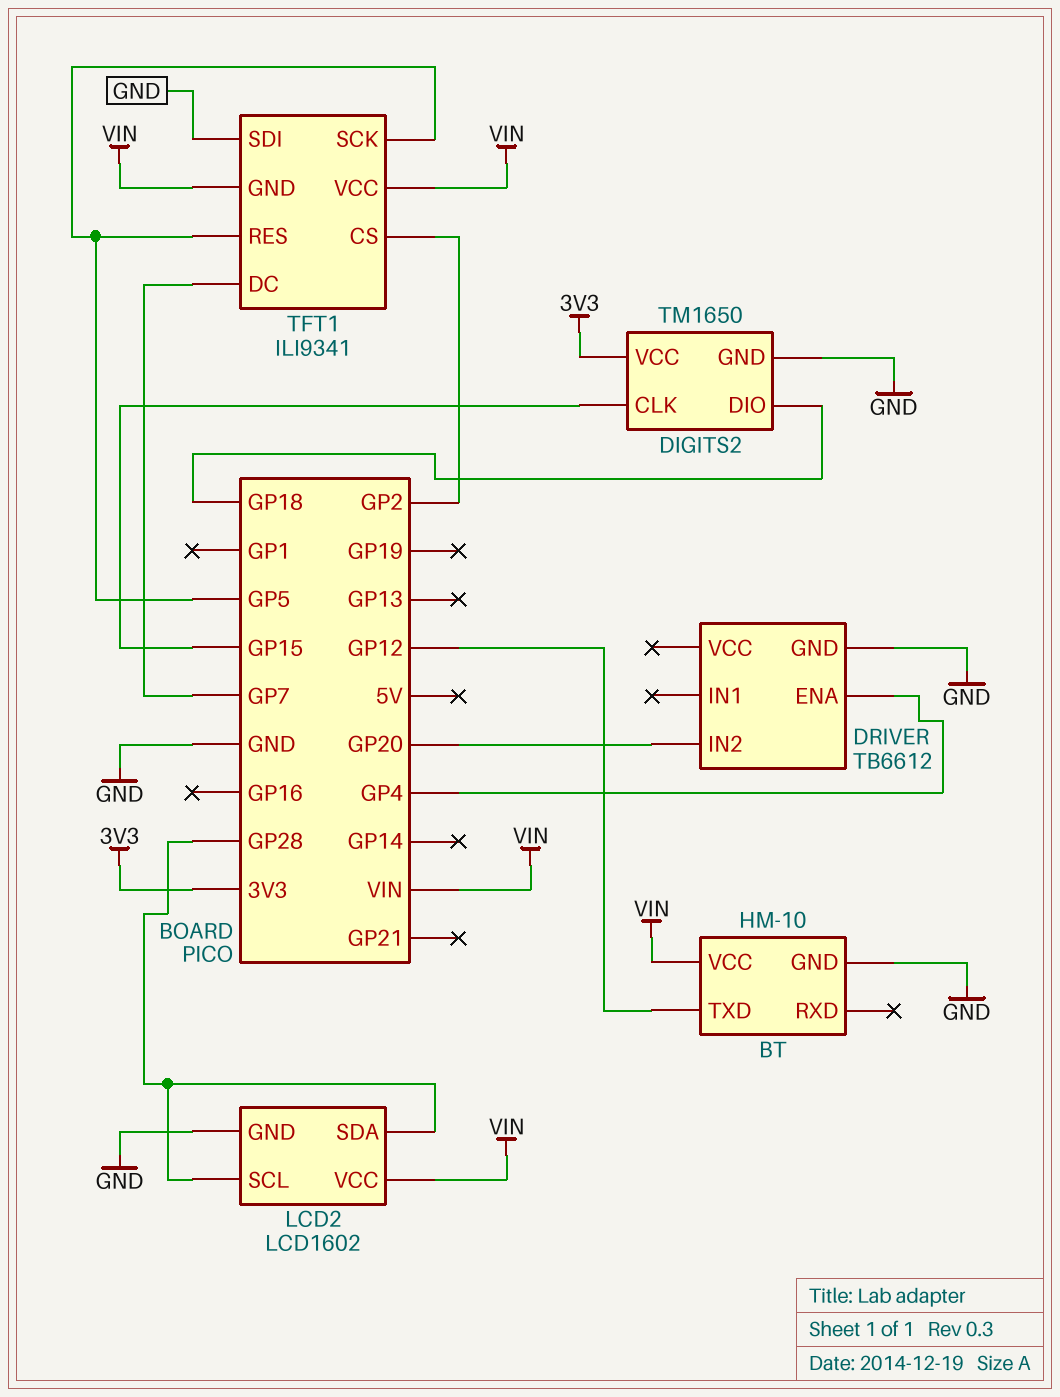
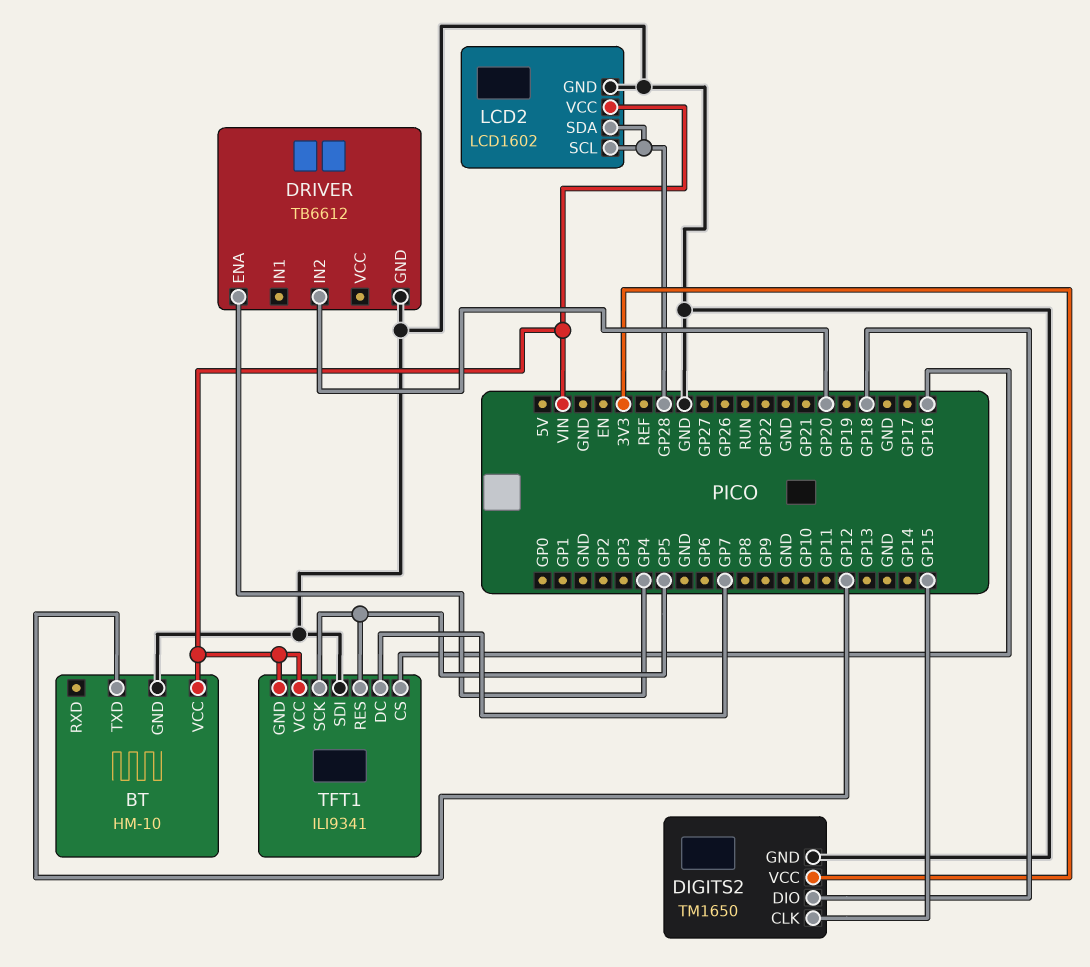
TFT1 pin CS: GP2 -> GP16

